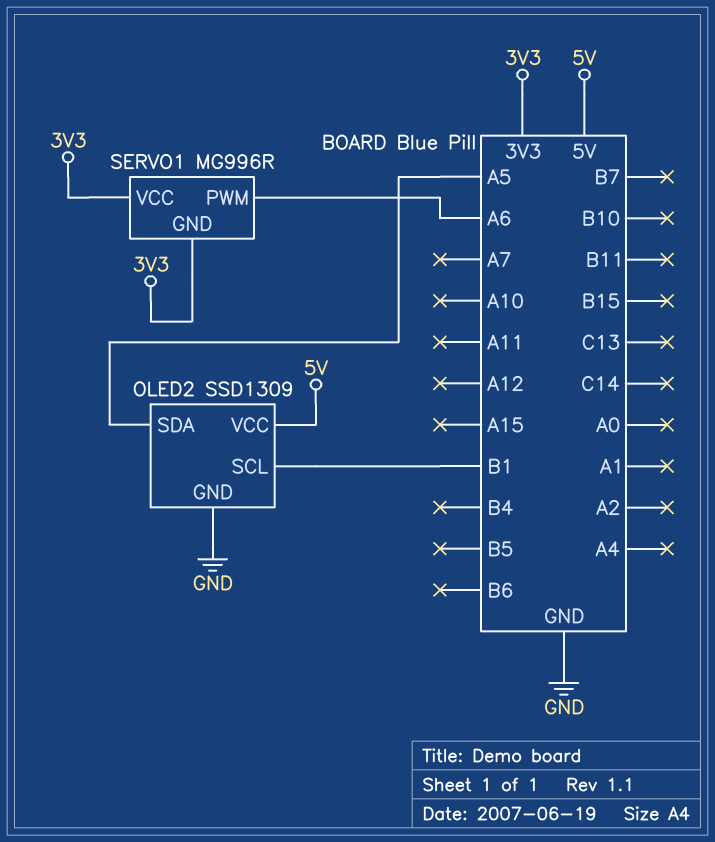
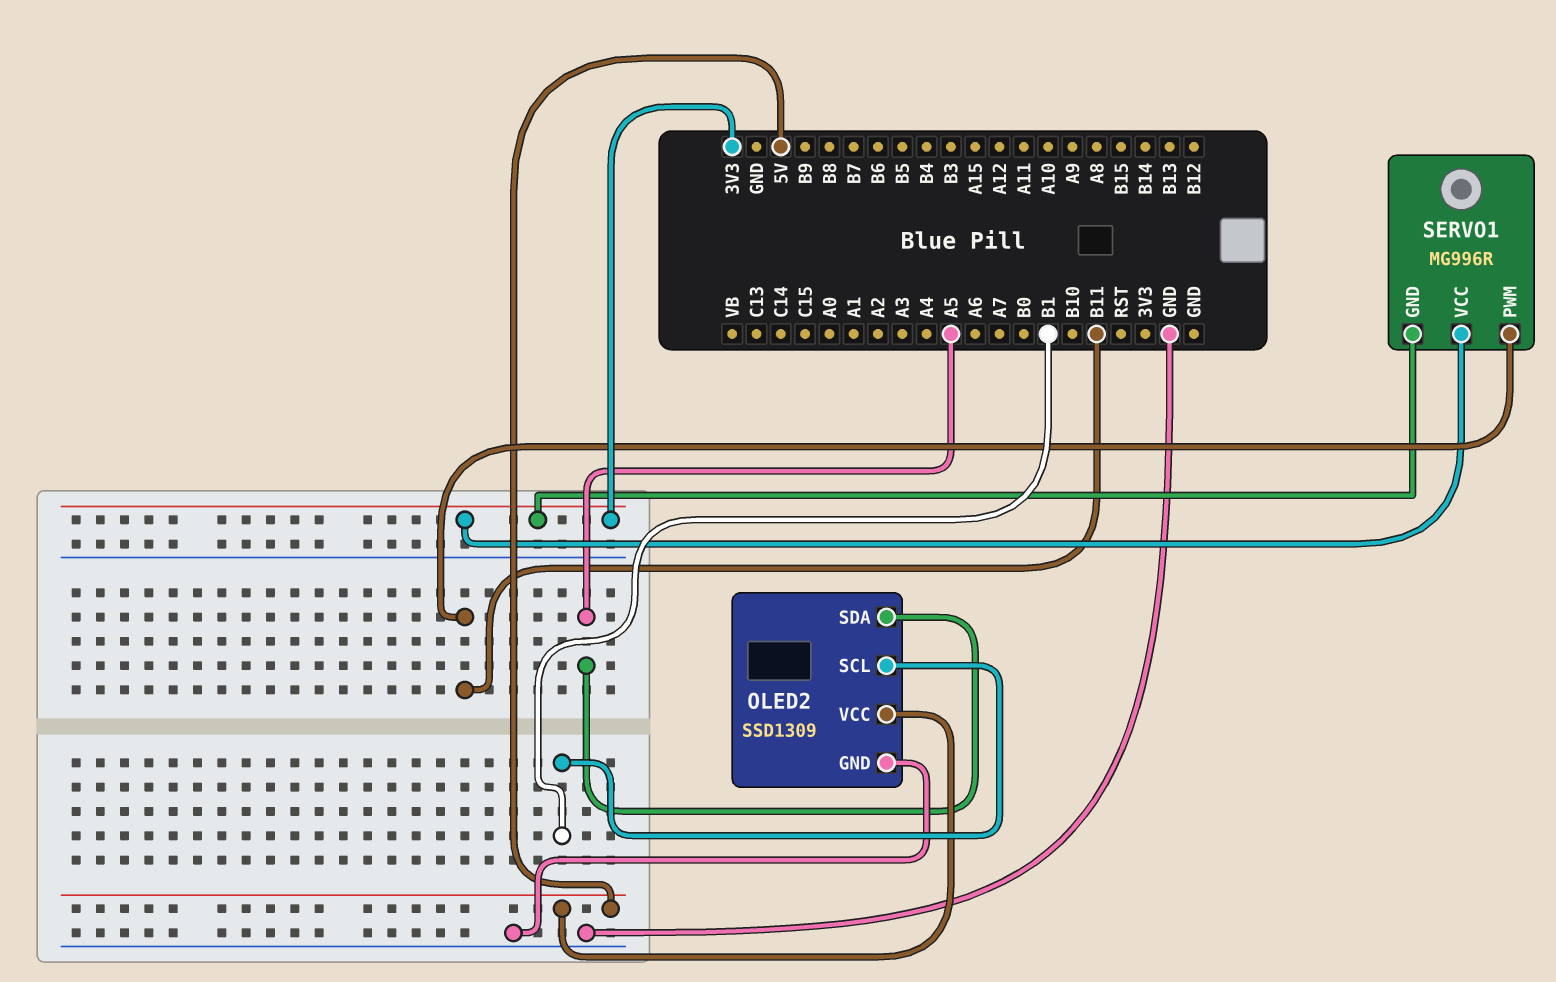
SERVO1 pin PWM: A6 -> B11

